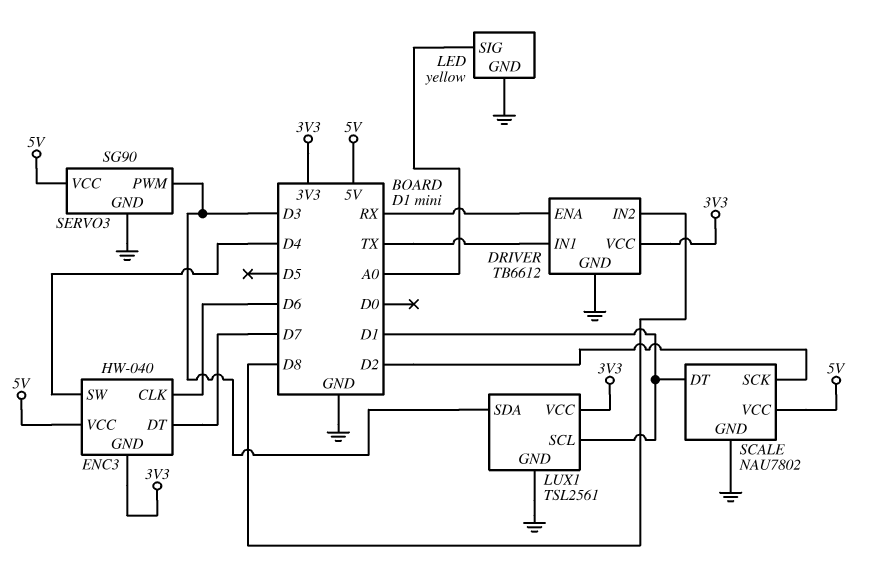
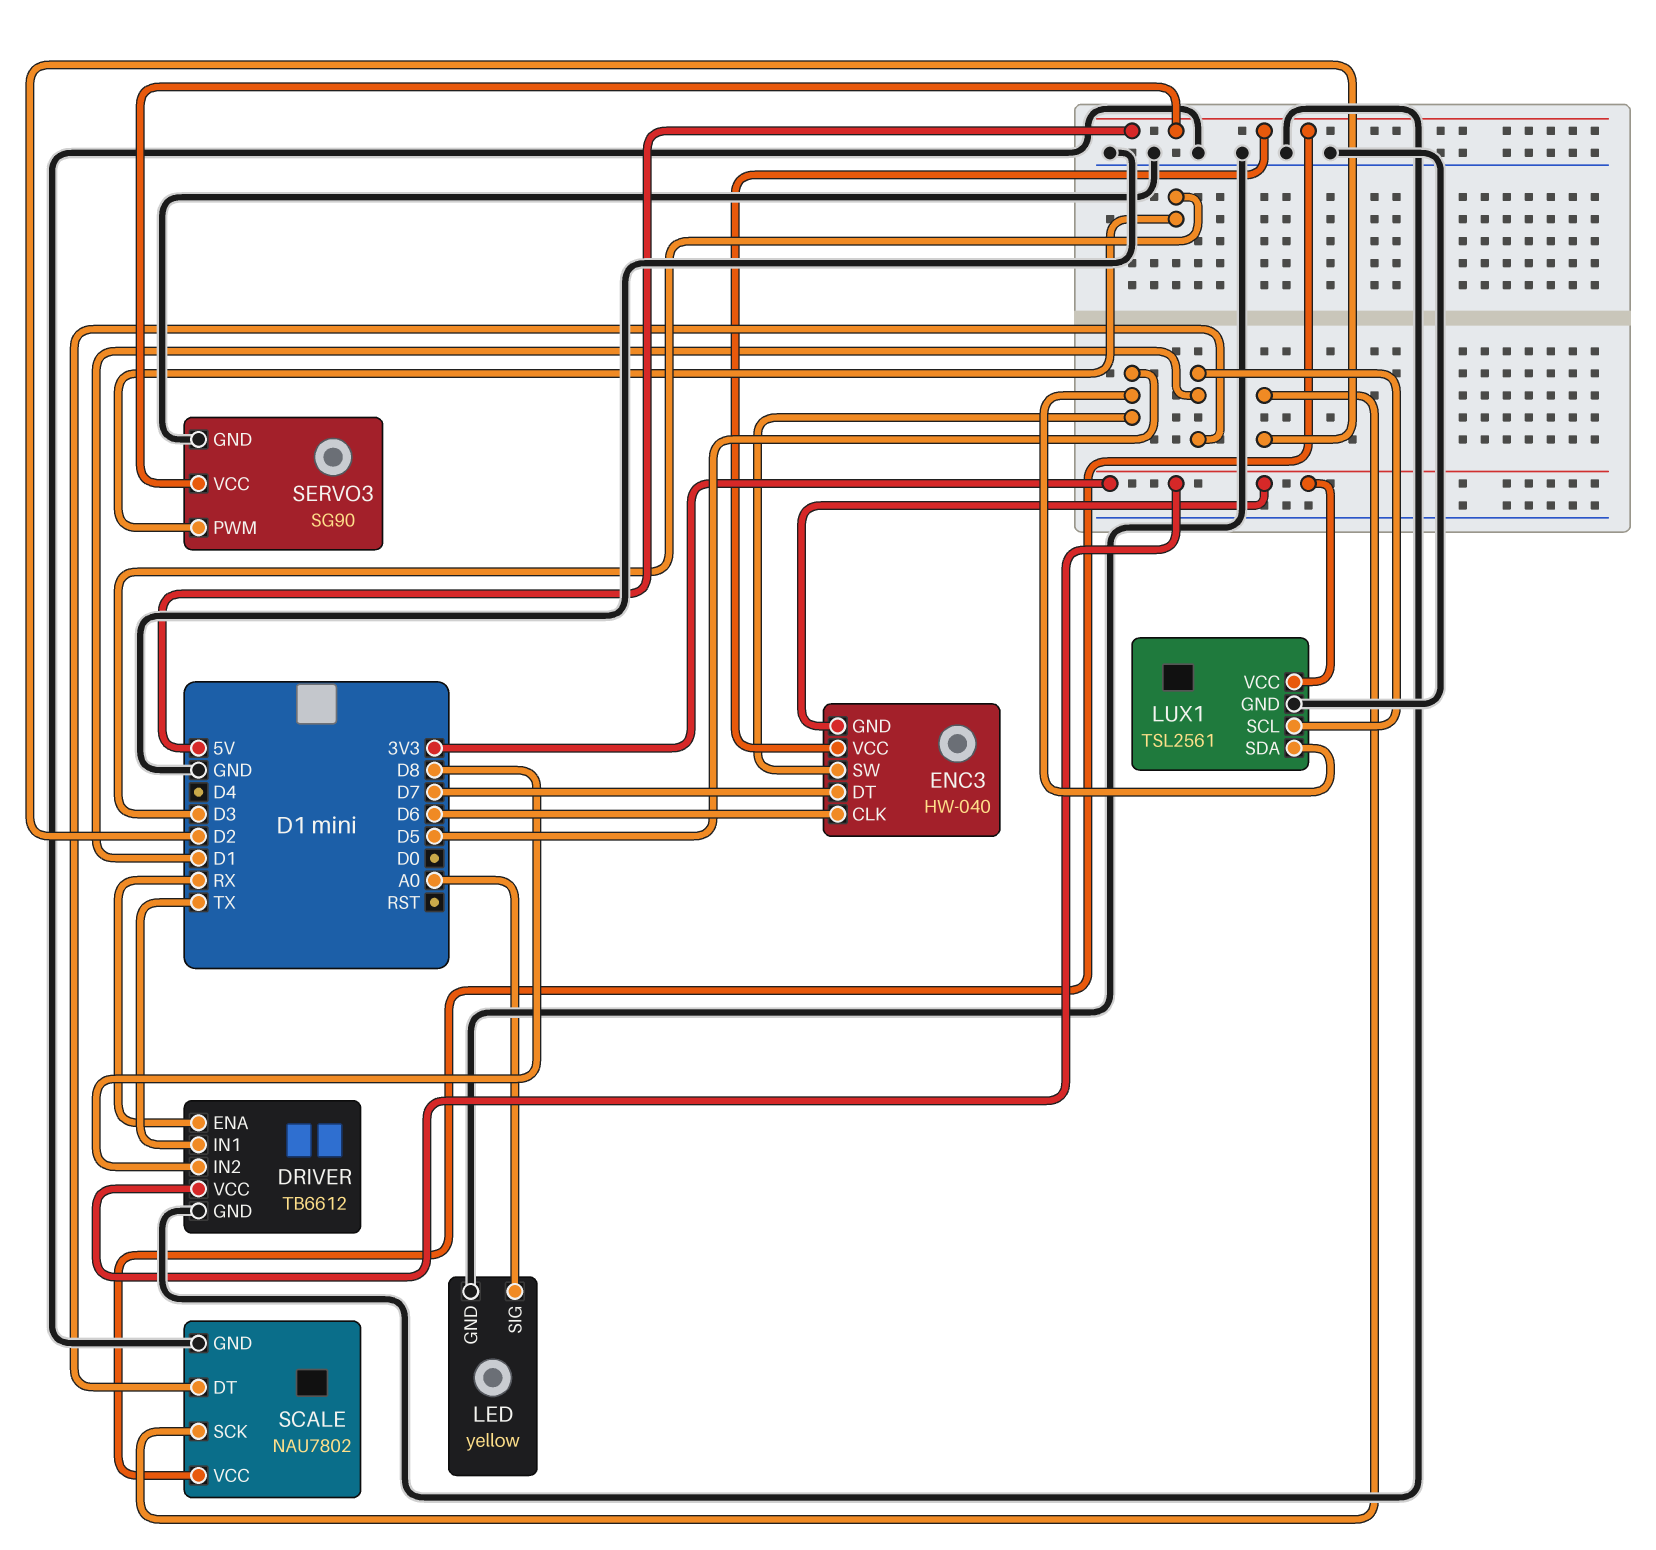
ENC3 pin SW: D4 -> D5
LUX1 pin SDA: D3 -> D5

